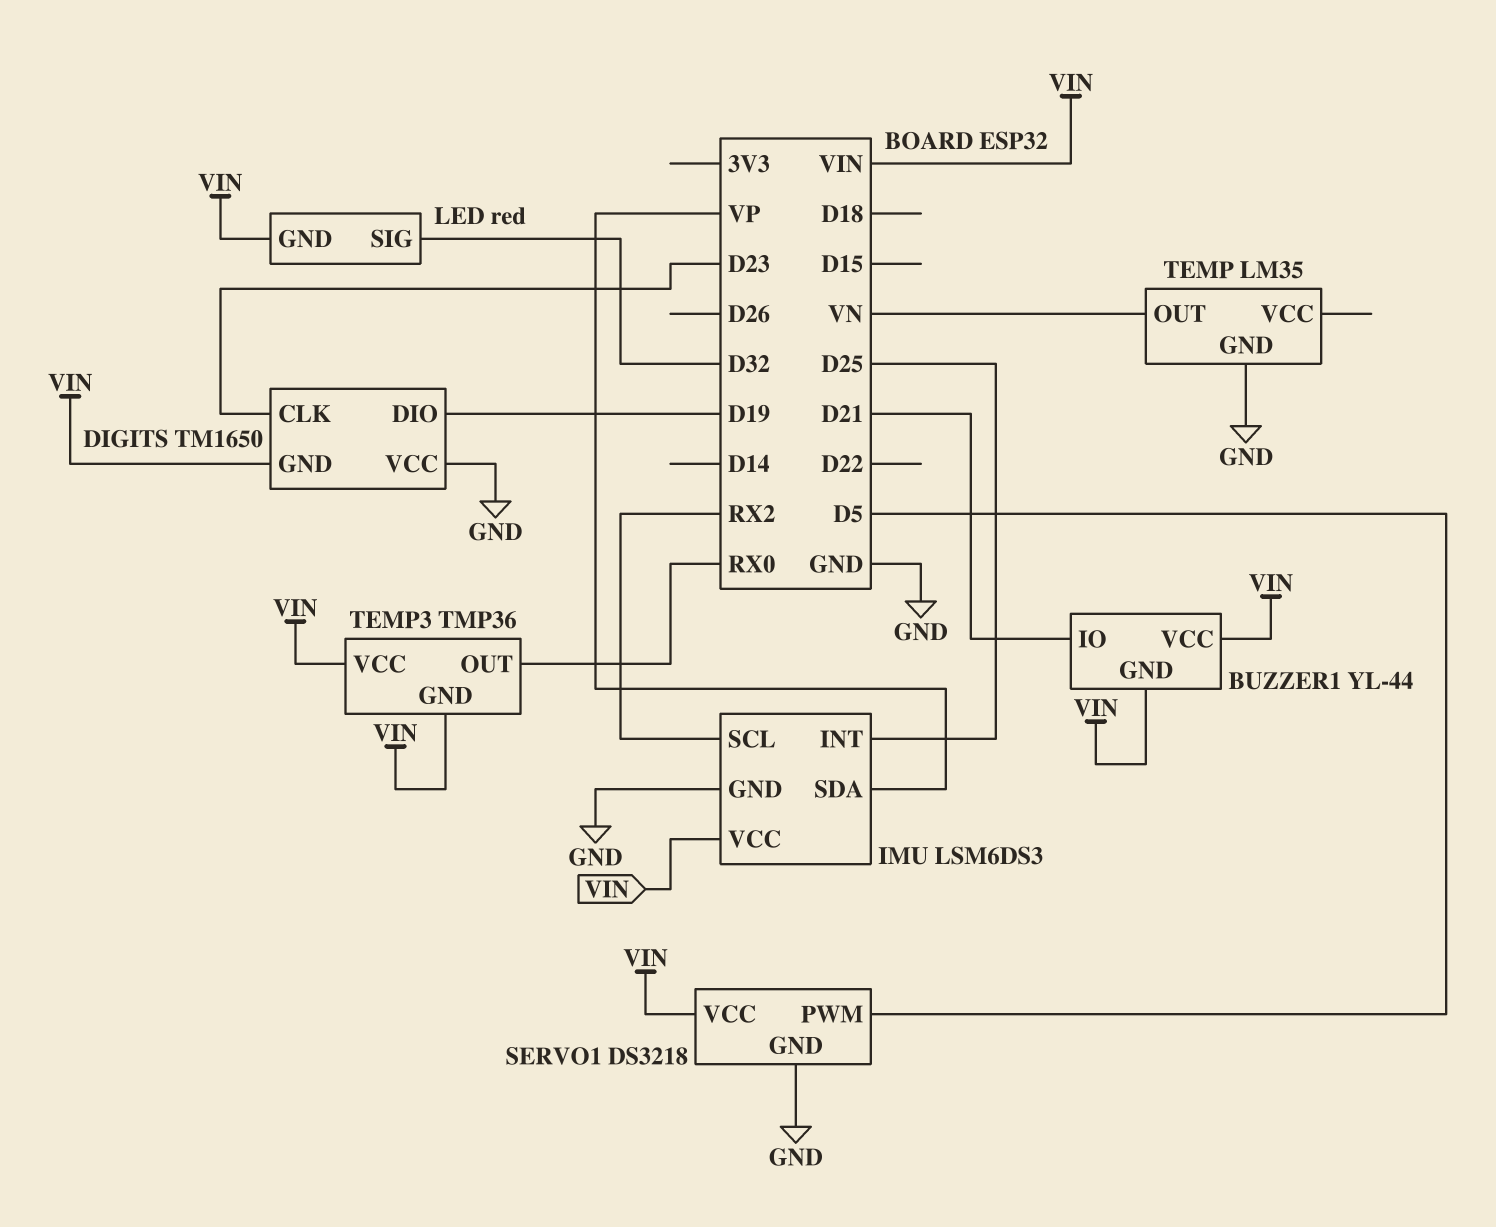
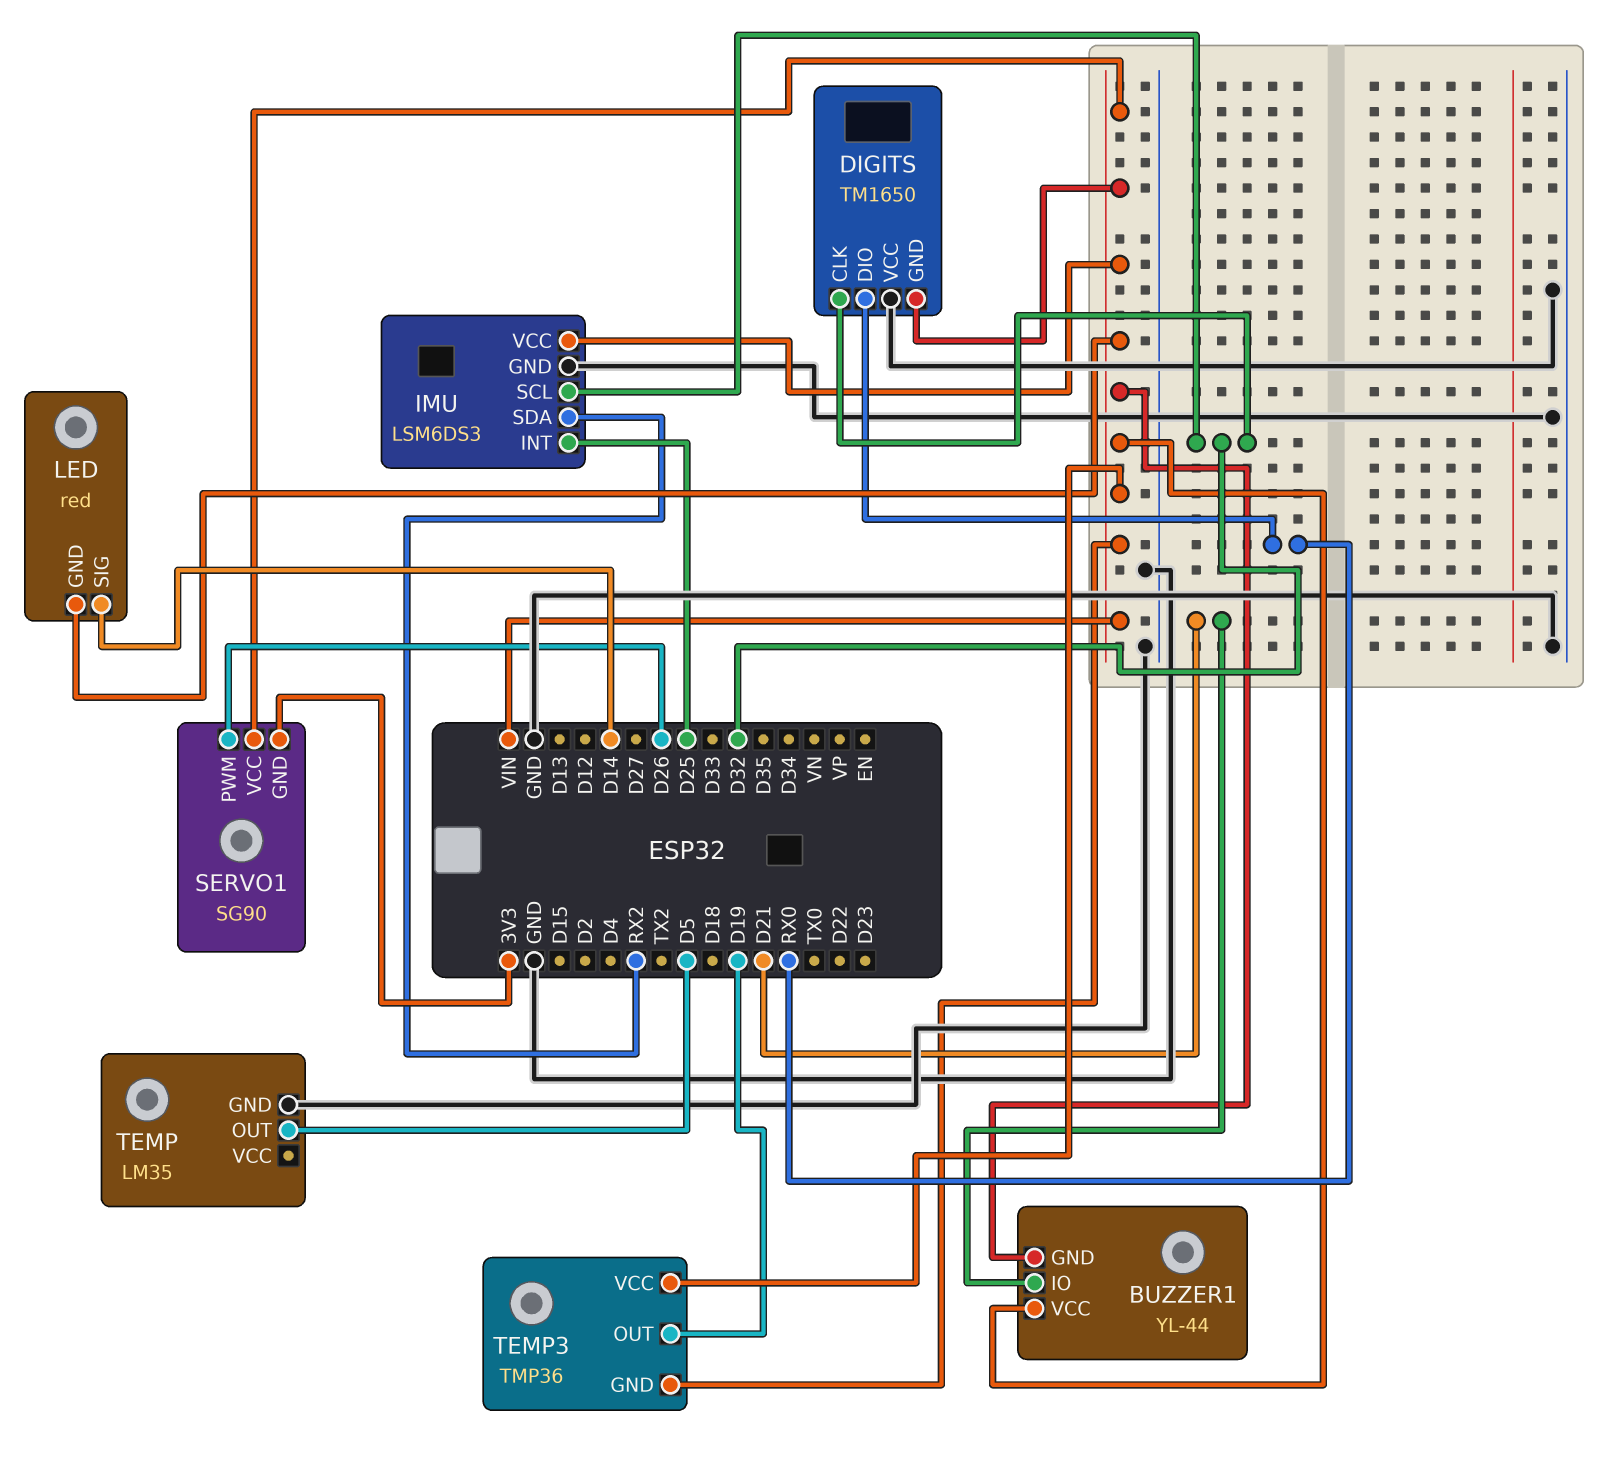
DIGITS pin CLK: D23 -> D32
DIGITS pin DIO: D19 -> RX0
IMU pin SCL: RX2 -> D32
IMU pin SDA: VP -> RX2
LED pin SIG: D32 -> D14
SERVO1: DS3218 -> SG90
SERVO1 pin GND: GND -> 3V3
SERVO1 pin PWM: D5 -> D26
TEMP pin OUT: VN -> D5
TEMP3 pin OUT: RX0 -> D19

